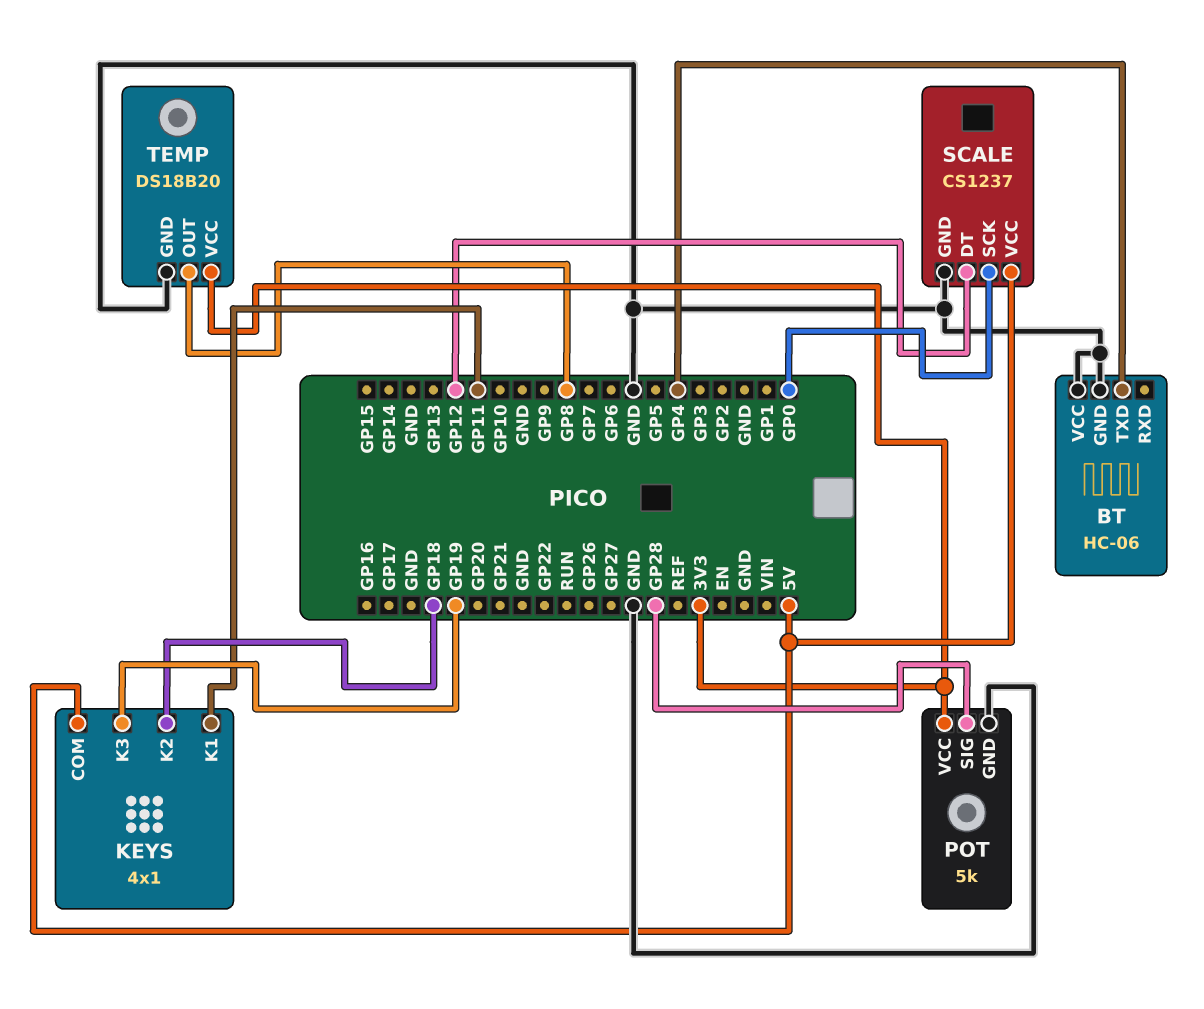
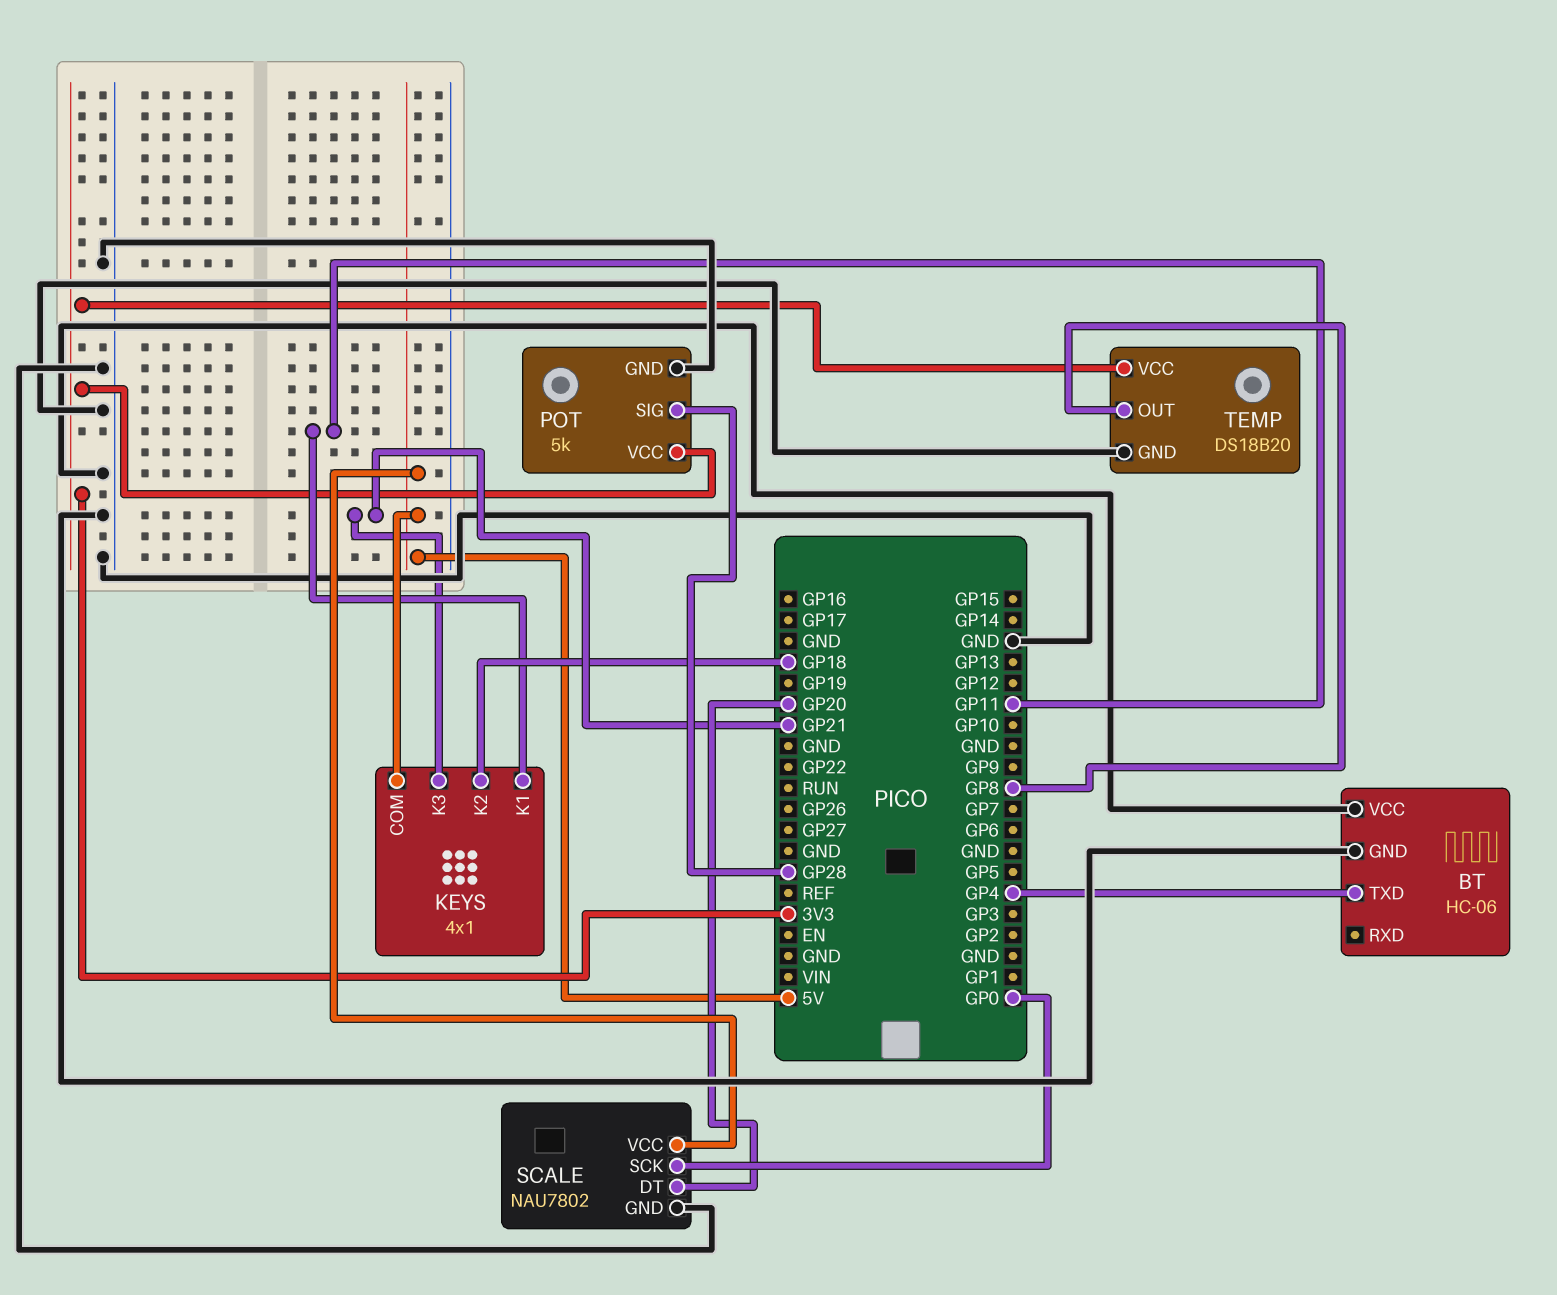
KEYS pin K3: GP19 -> GP21
SCALE: CS1237 -> NAU7802
SCALE pin DT: GP12 -> GP20

